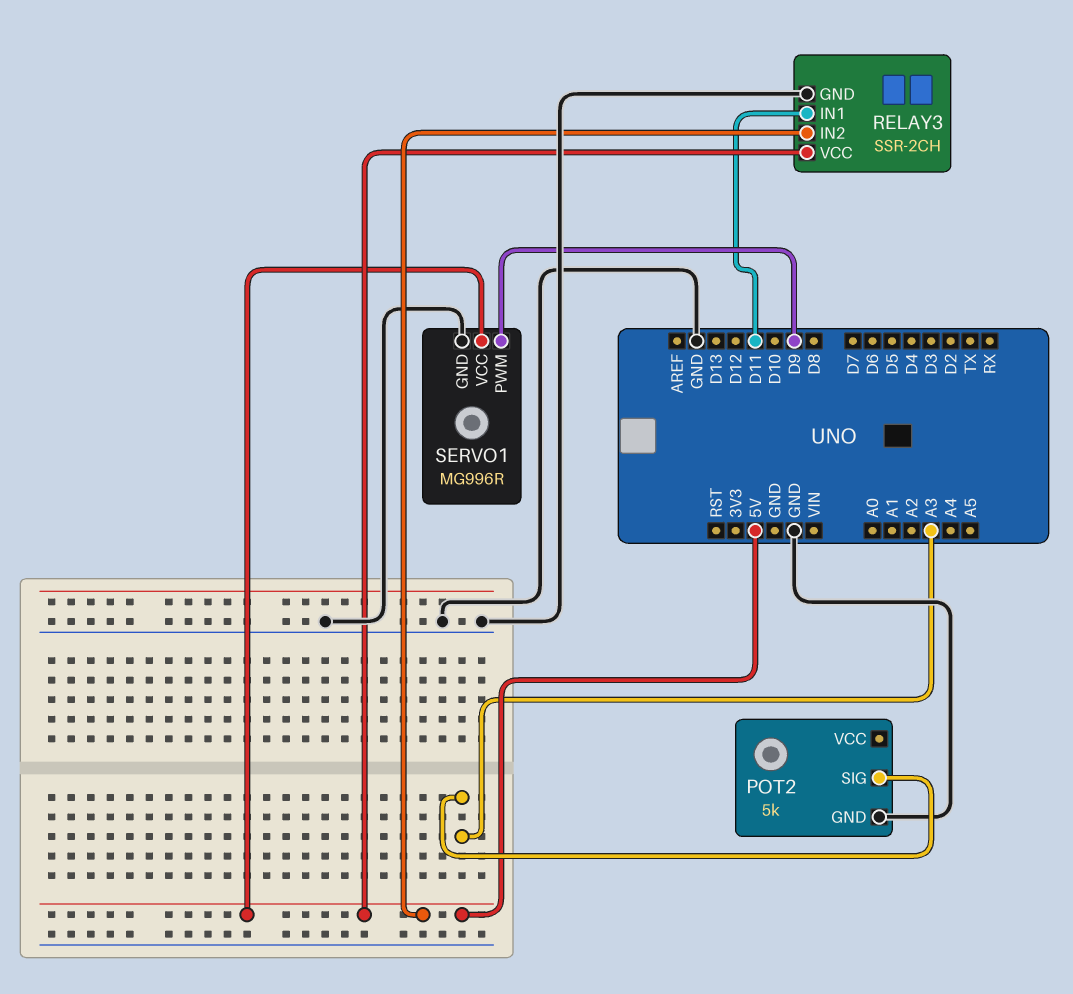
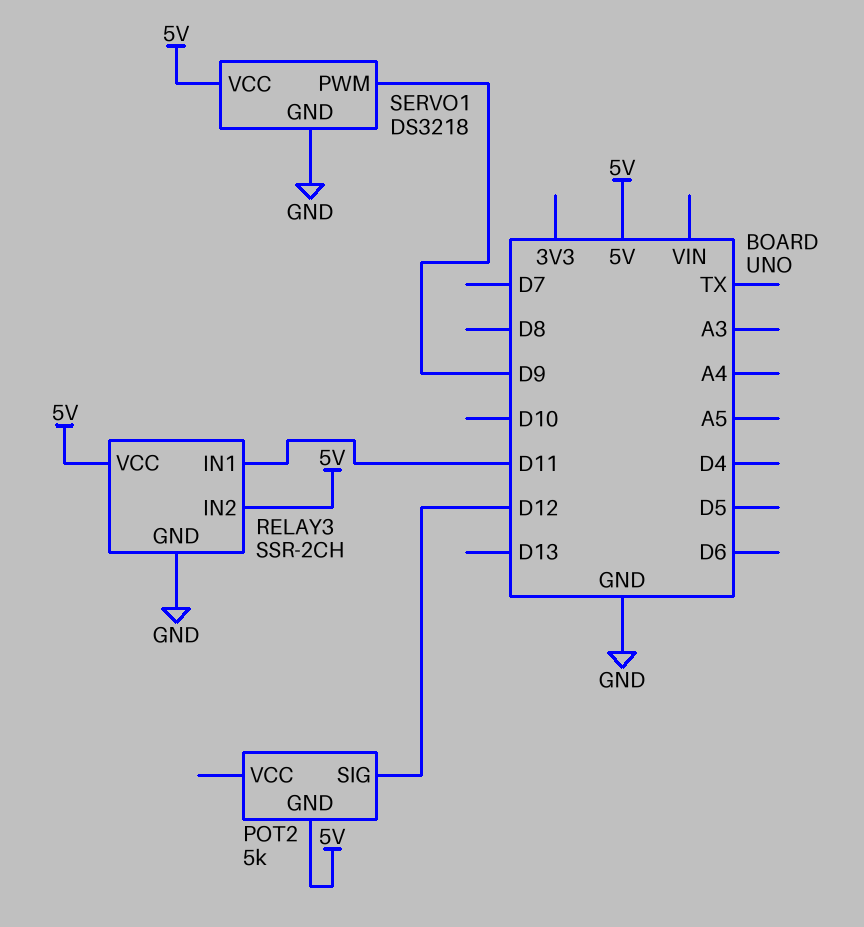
POT2 pin GND: GND -> 5V
POT2 pin SIG: A3 -> D12
SERVO1: MG996R -> DS3218

